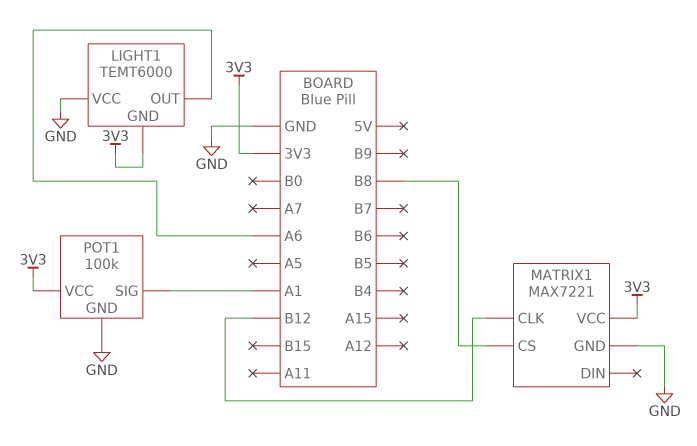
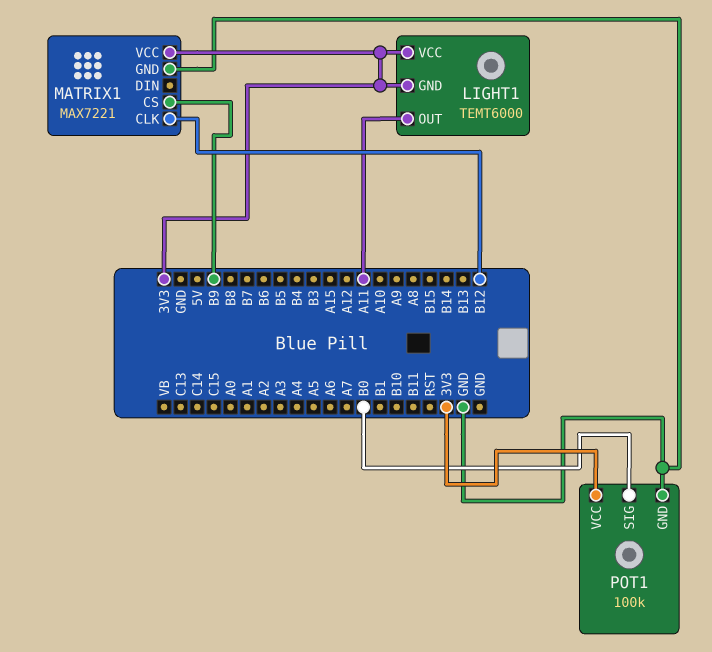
LIGHT1 pin OUT: A6 -> A11
LIGHT1 pin VCC: GND -> 3V3
MATRIX1 pin CS: B8 -> B9
POT1 pin SIG: A1 -> B0

